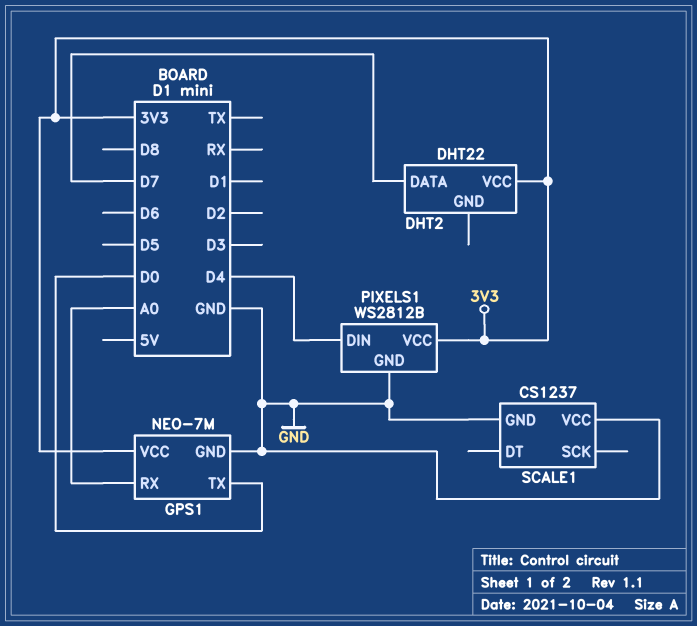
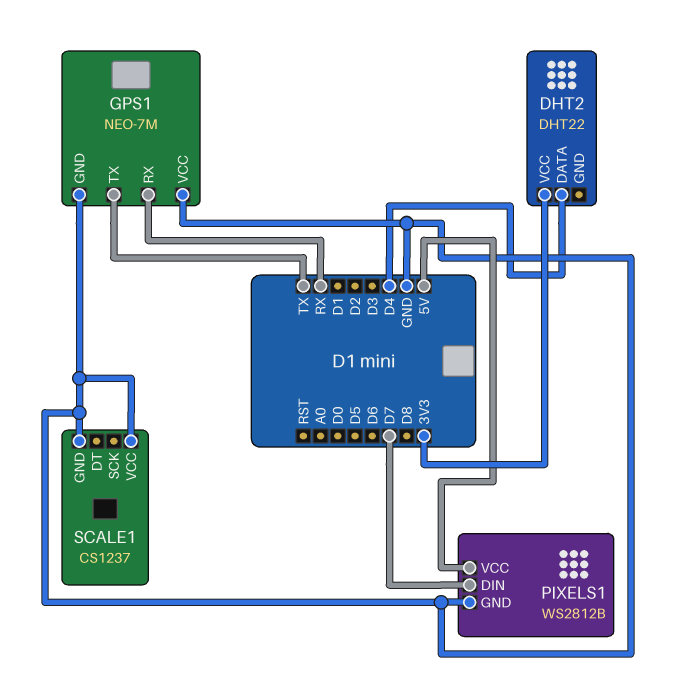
DHT2 pin DATA: D7 -> D4
GPS1 pin RX: A0 -> RX
GPS1 pin TX: D0 -> TX
GPS1 pin VCC: 3V3 -> GND
PIXELS1 pin DIN: D4 -> D7
PIXELS1 pin VCC: 3V3 -> 5V

